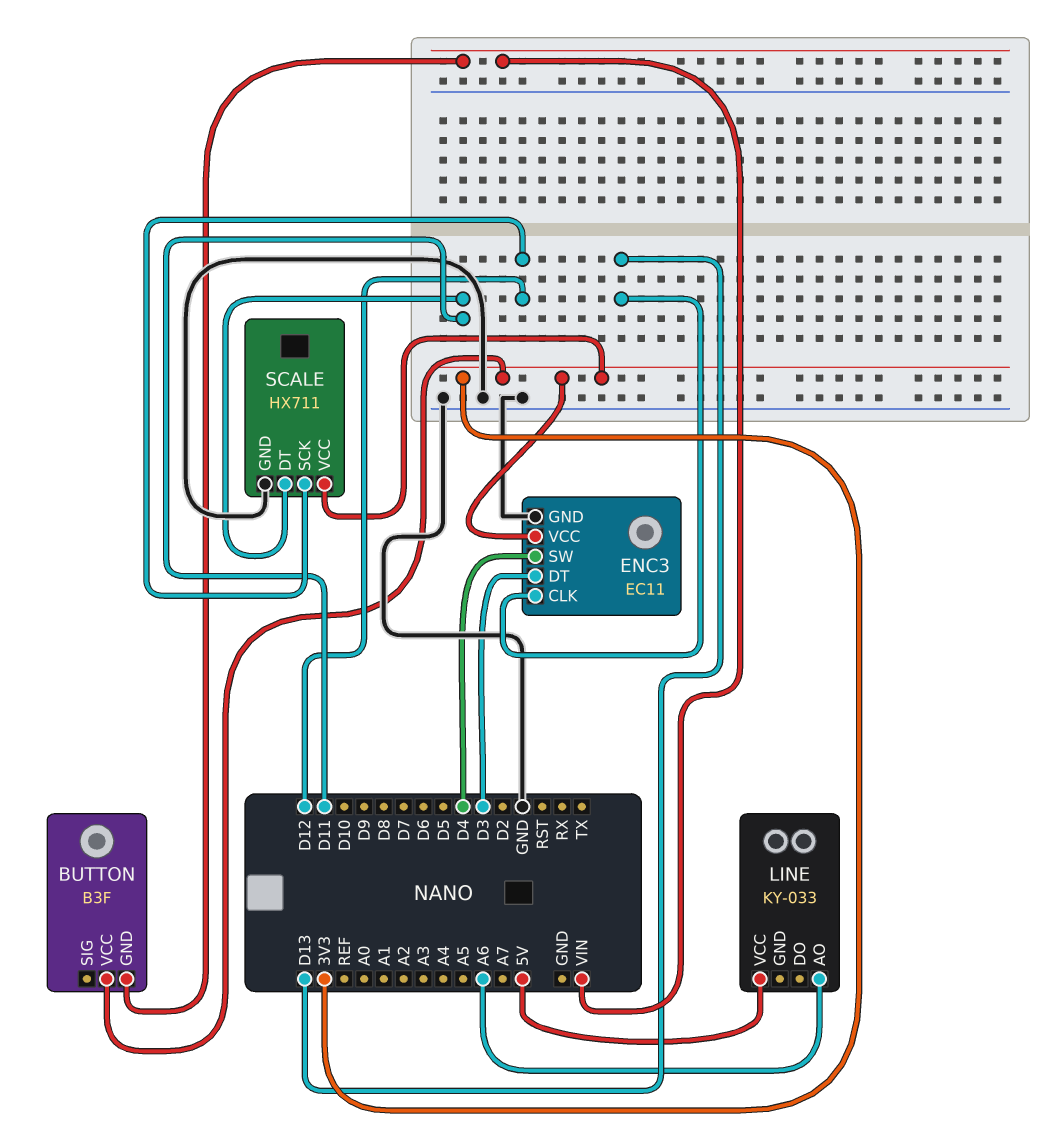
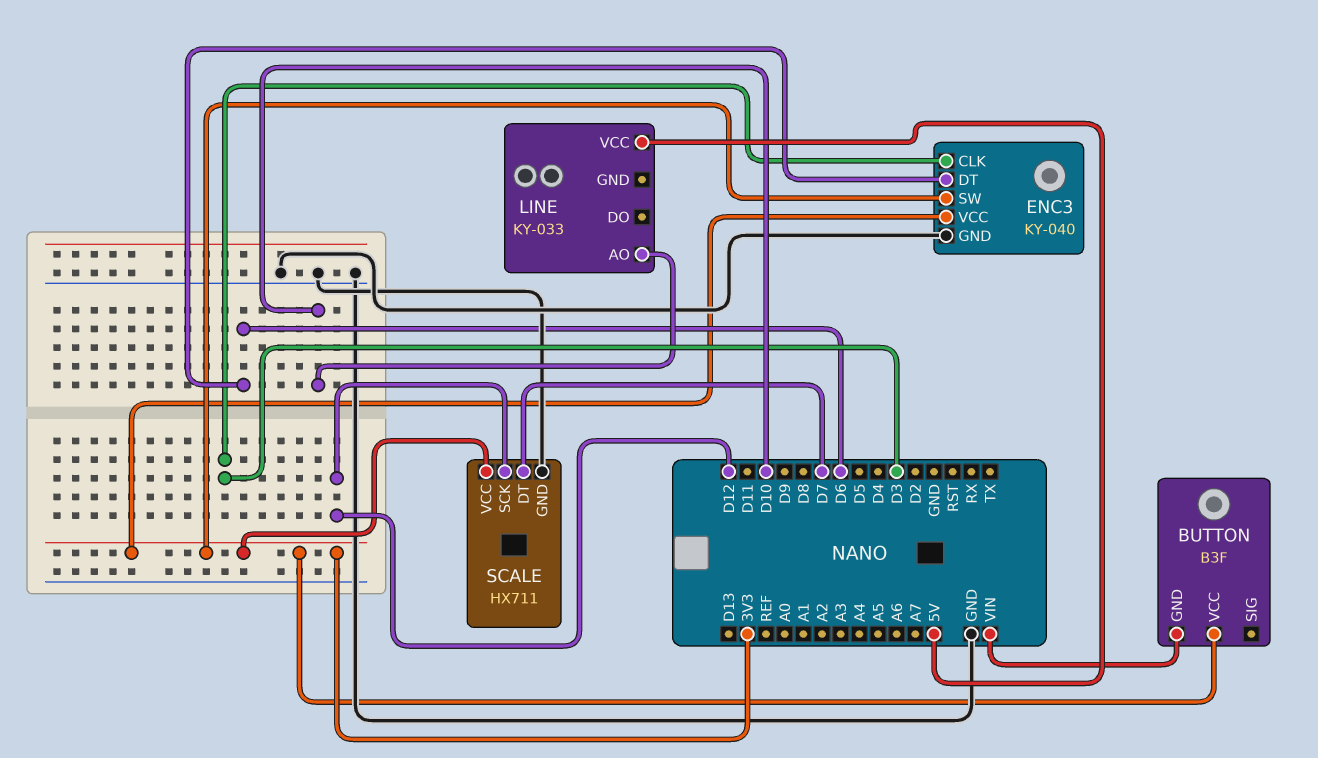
ENC3: EC11 -> KY-040
ENC3 pin CLK: D13 -> D3
ENC3 pin DT: D3 -> D6
ENC3 pin SW: D4 -> 3V3
LINE pin AO: A6 -> D10
SCALE pin DT: D11 -> D7

